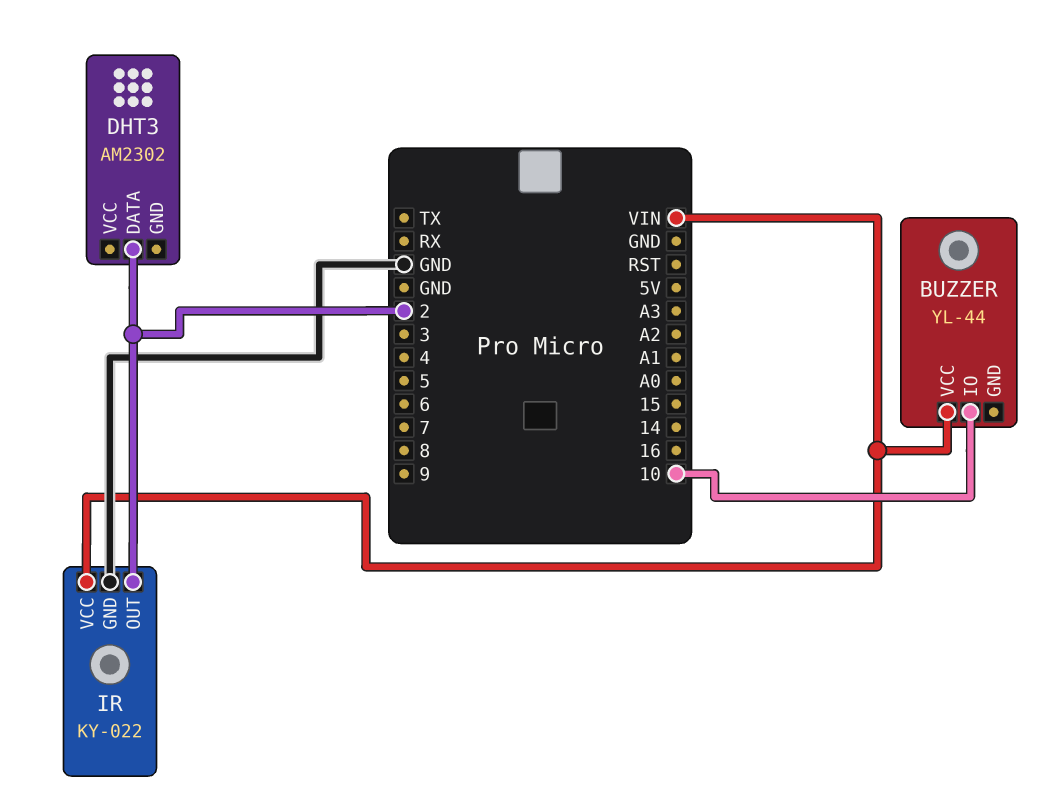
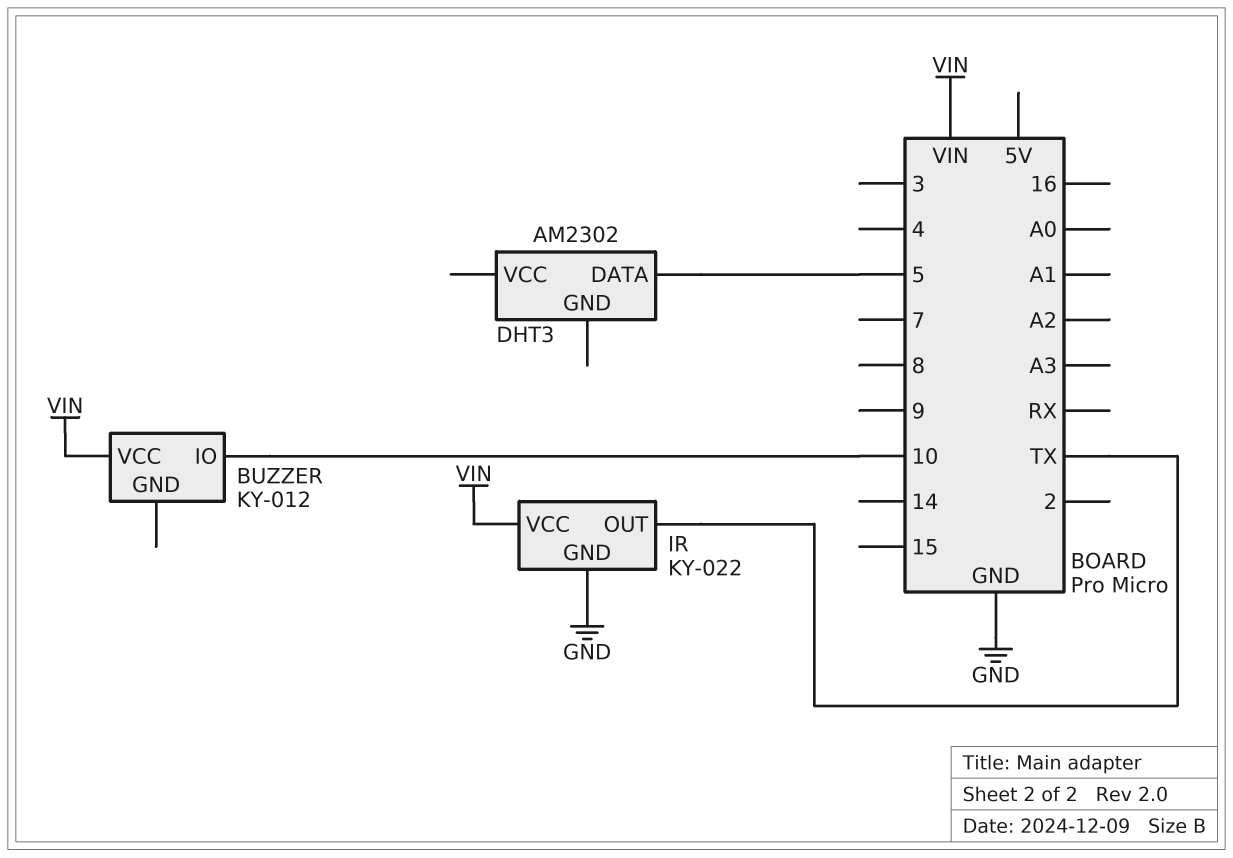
BUZZER: YL-44 -> KY-012
DHT3 pin DATA: 2 -> 5
IR pin OUT: 2 -> TX

